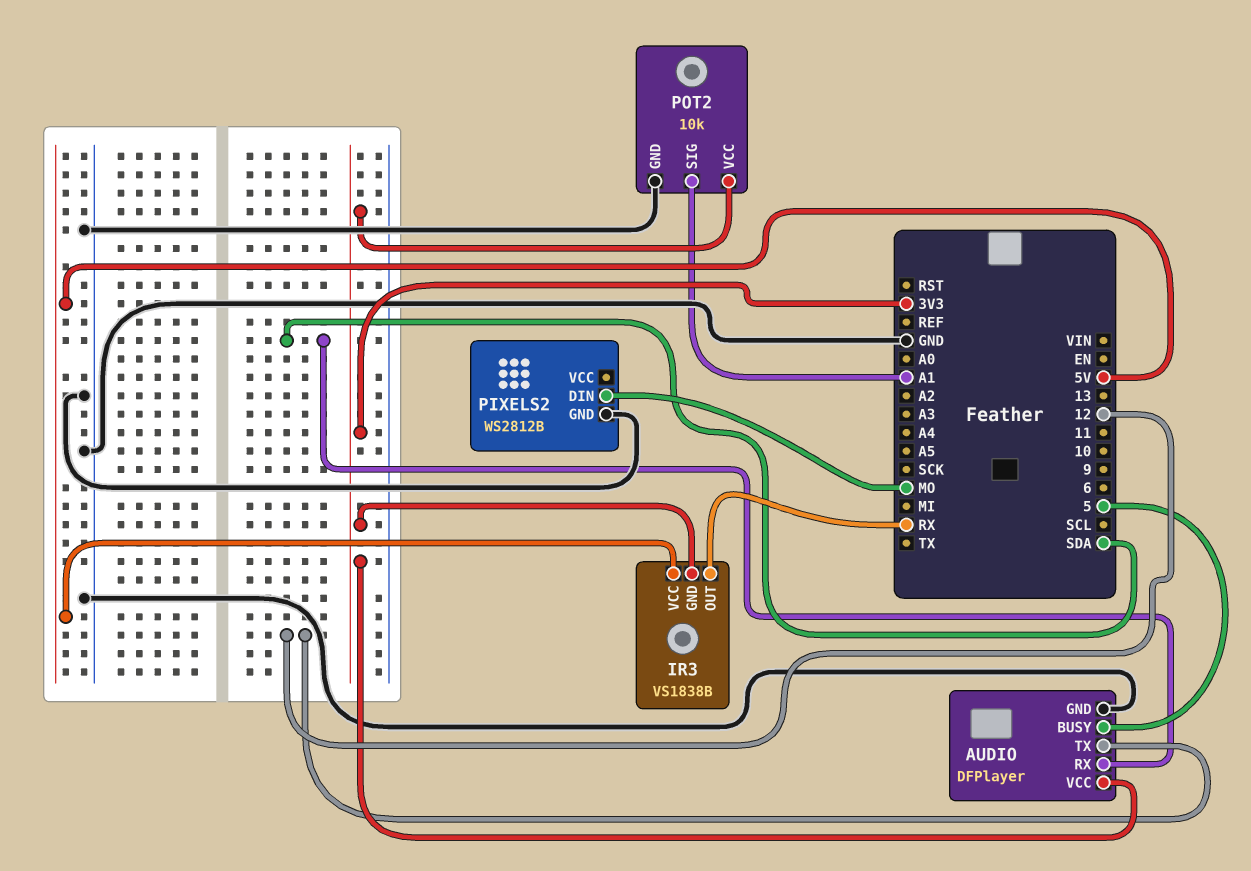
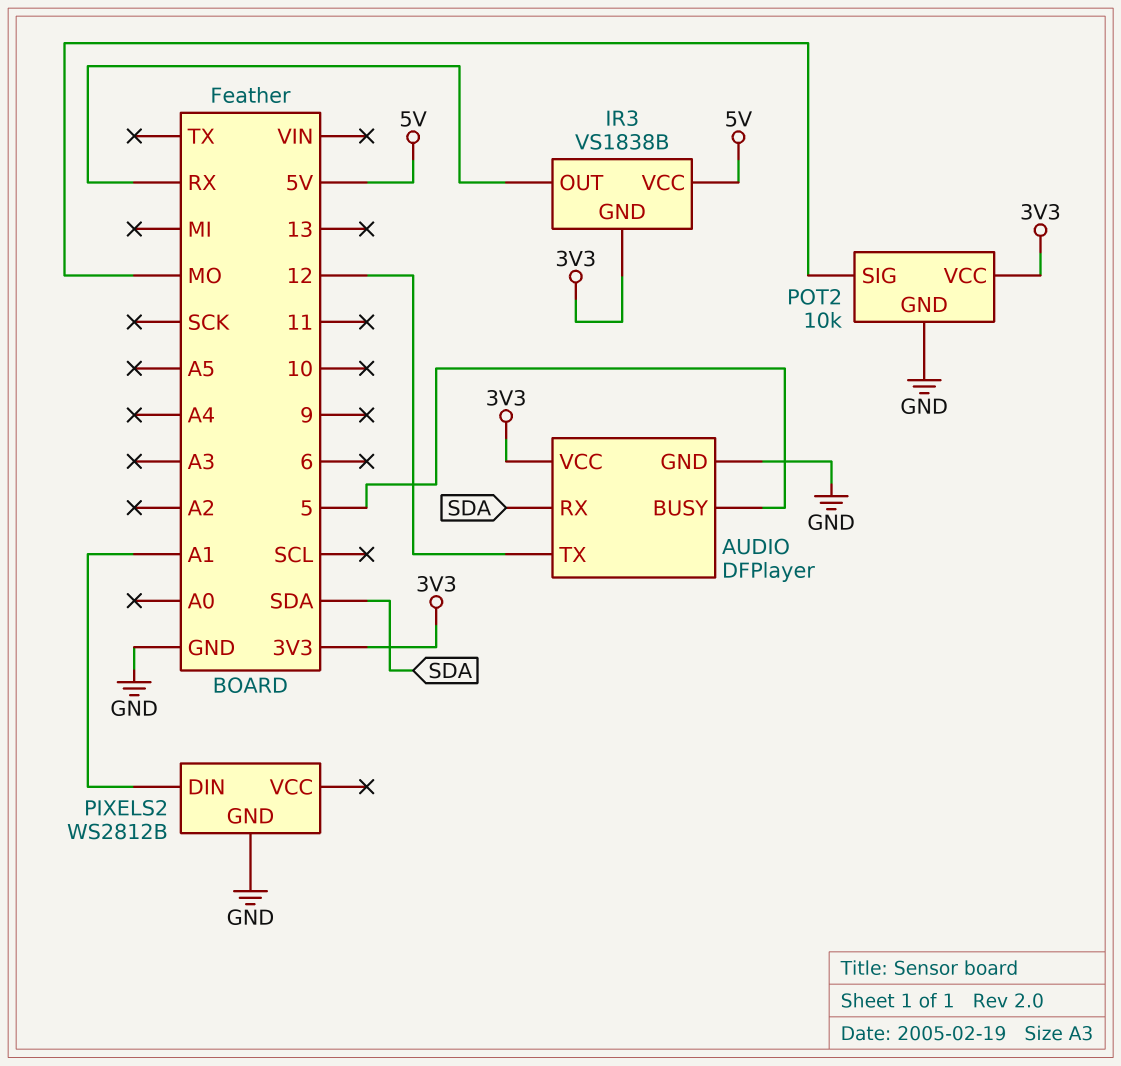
PIXELS2 pin DIN: MO -> A1
POT2 pin SIG: A1 -> MO

